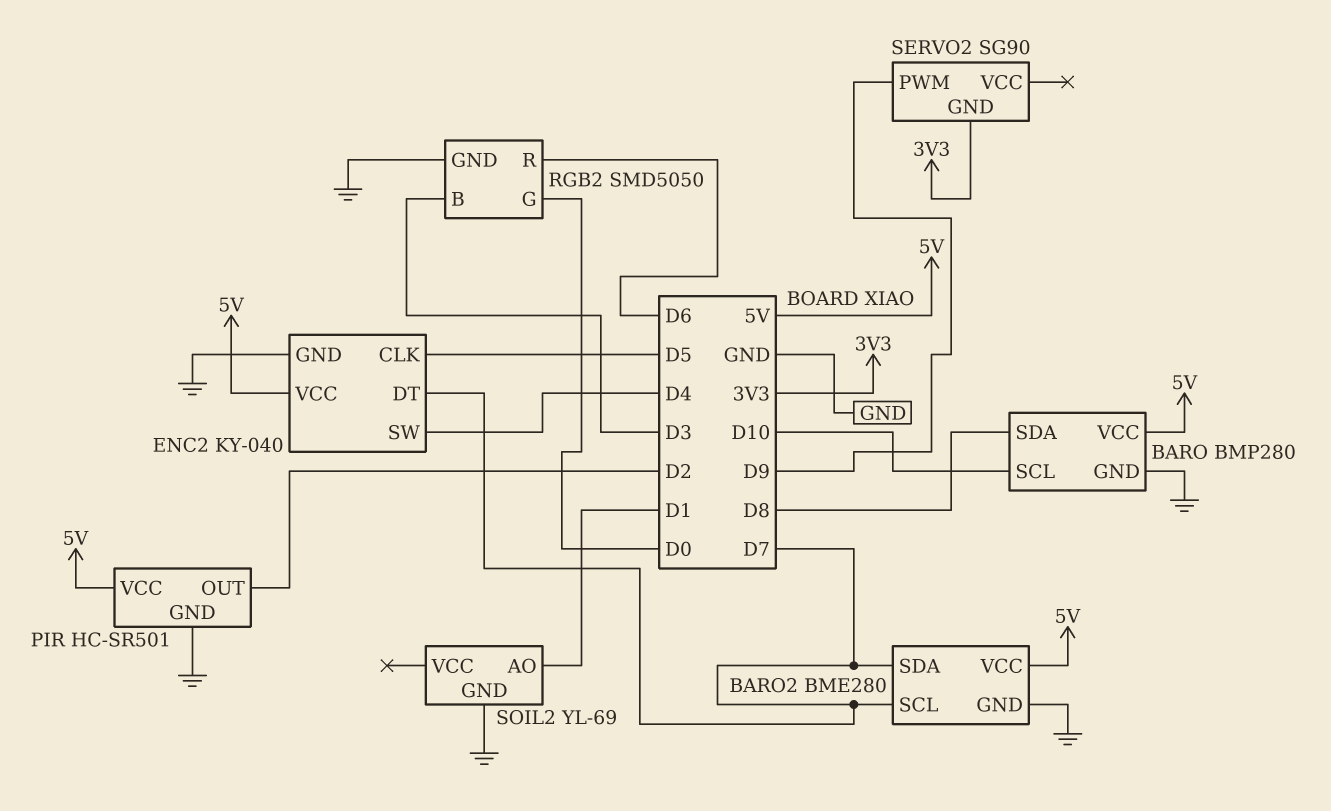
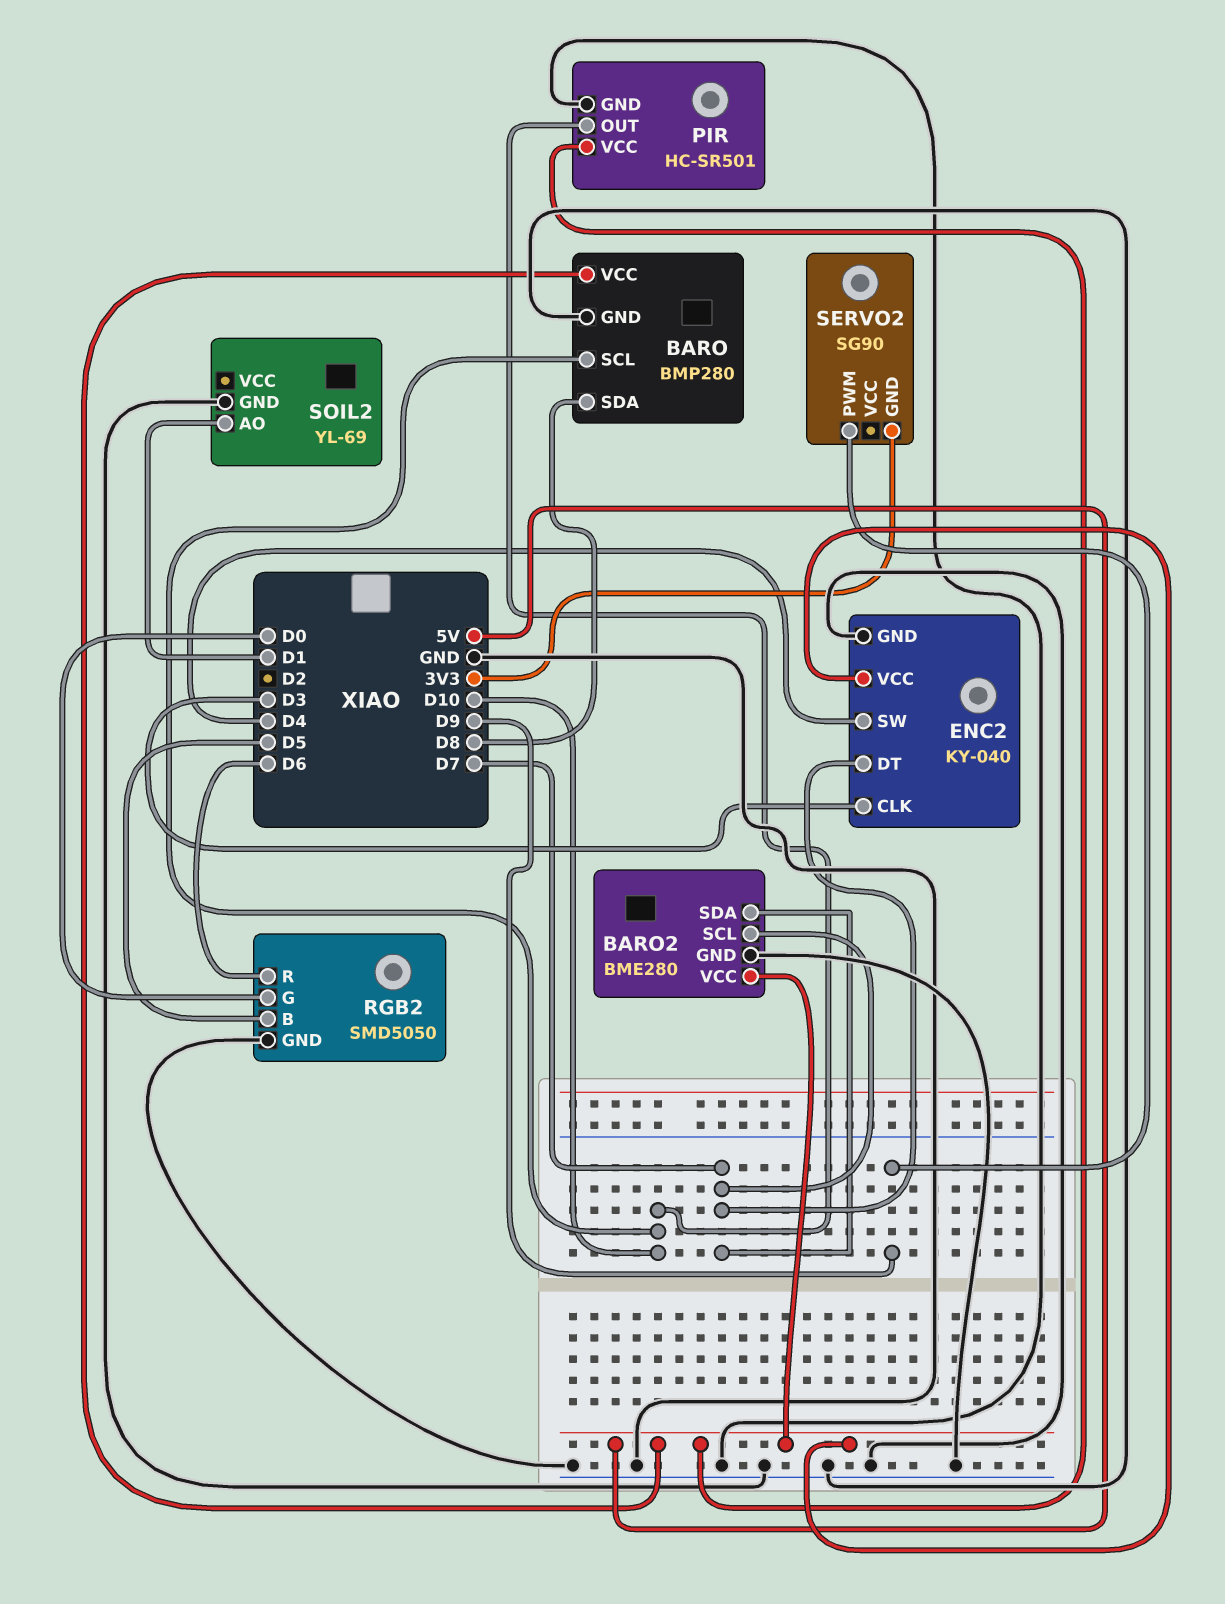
ENC2 pin CLK: D5 -> D3
PIR pin OUT: D2 -> D10
RGB2 pin B: D3 -> D5

